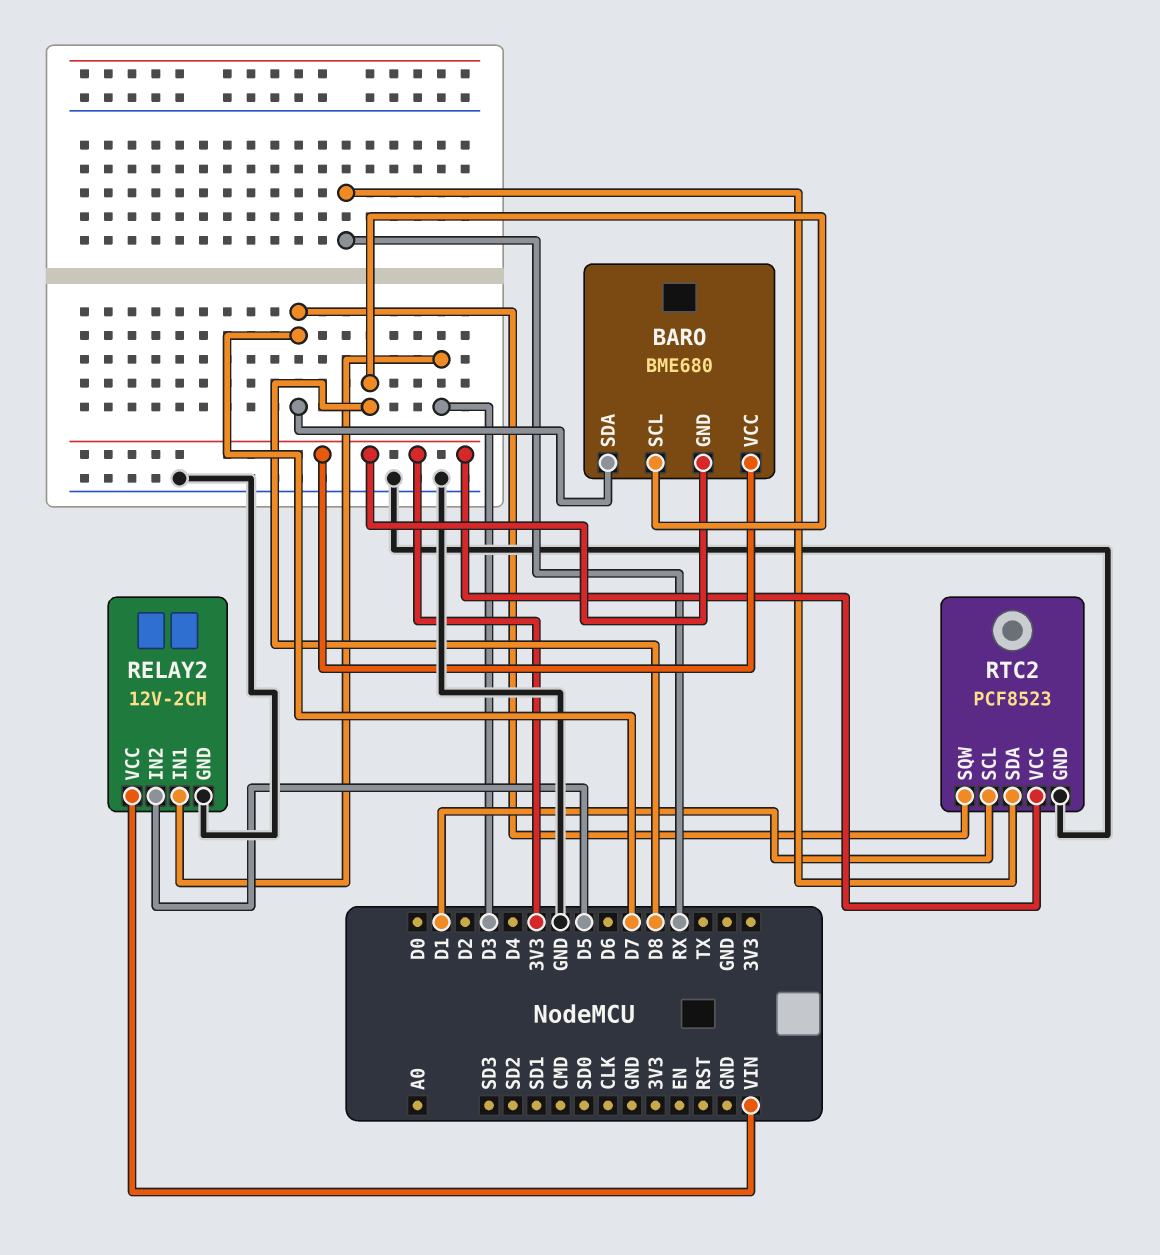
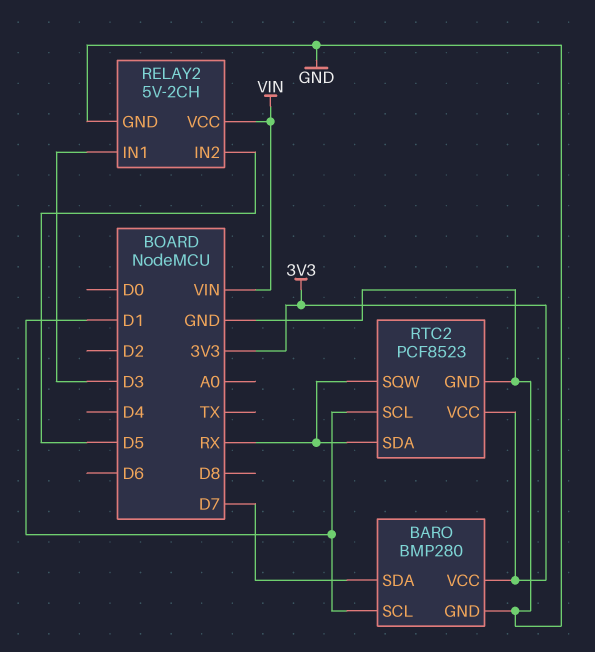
BARO: BME680 -> BMP280
BARO pin GND: 3V3 -> GND
BARO pin SCL: D8 -> D1
RELAY2: 12V-2CH -> 5V-2CH
RTC2 pin SQW: D7 -> RX

